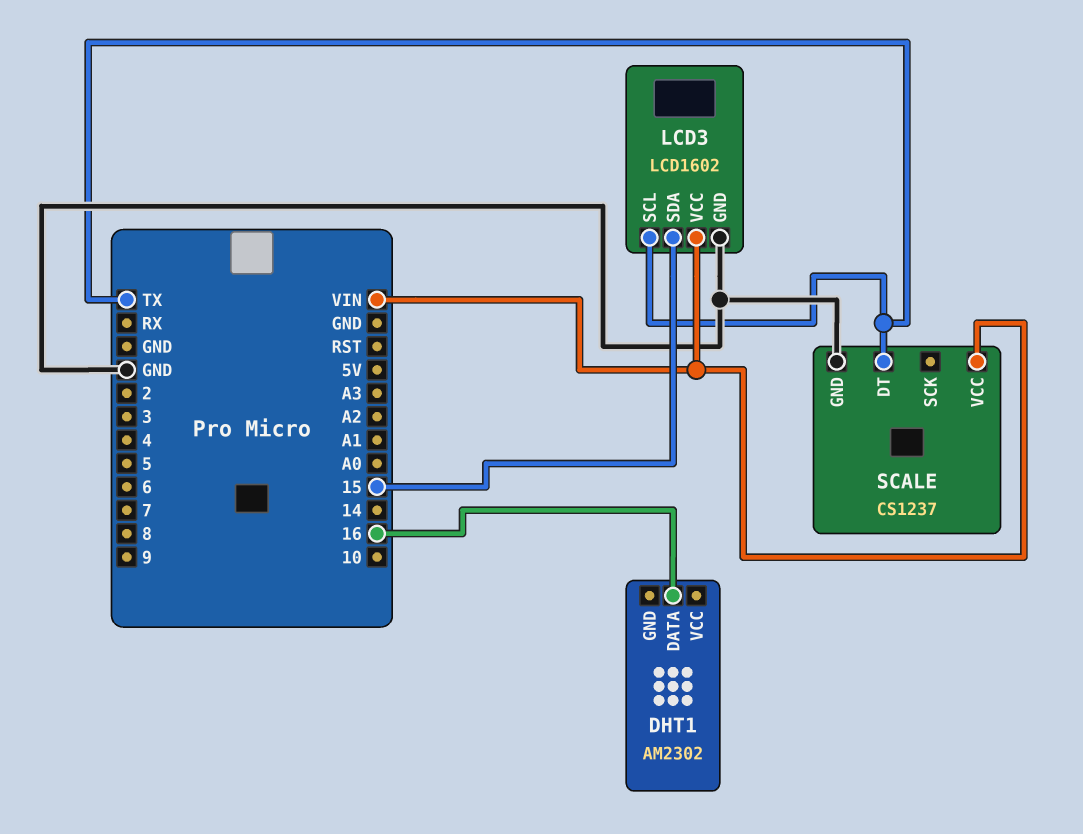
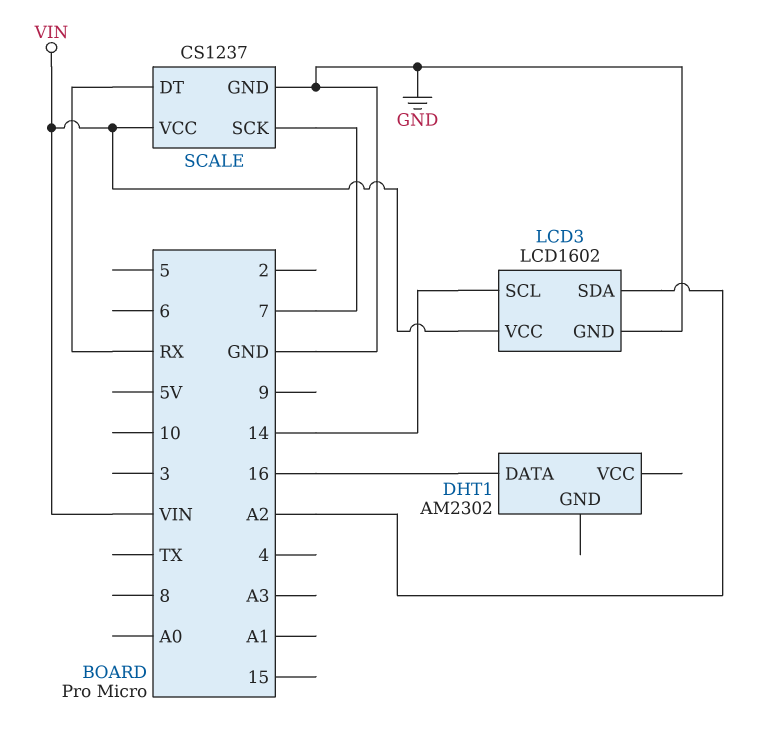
LCD3 pin SCL: TX -> 14
LCD3 pin SDA: 15 -> A2
SCALE pin DT: TX -> RX
SCALE pin SCK: none -> 7

